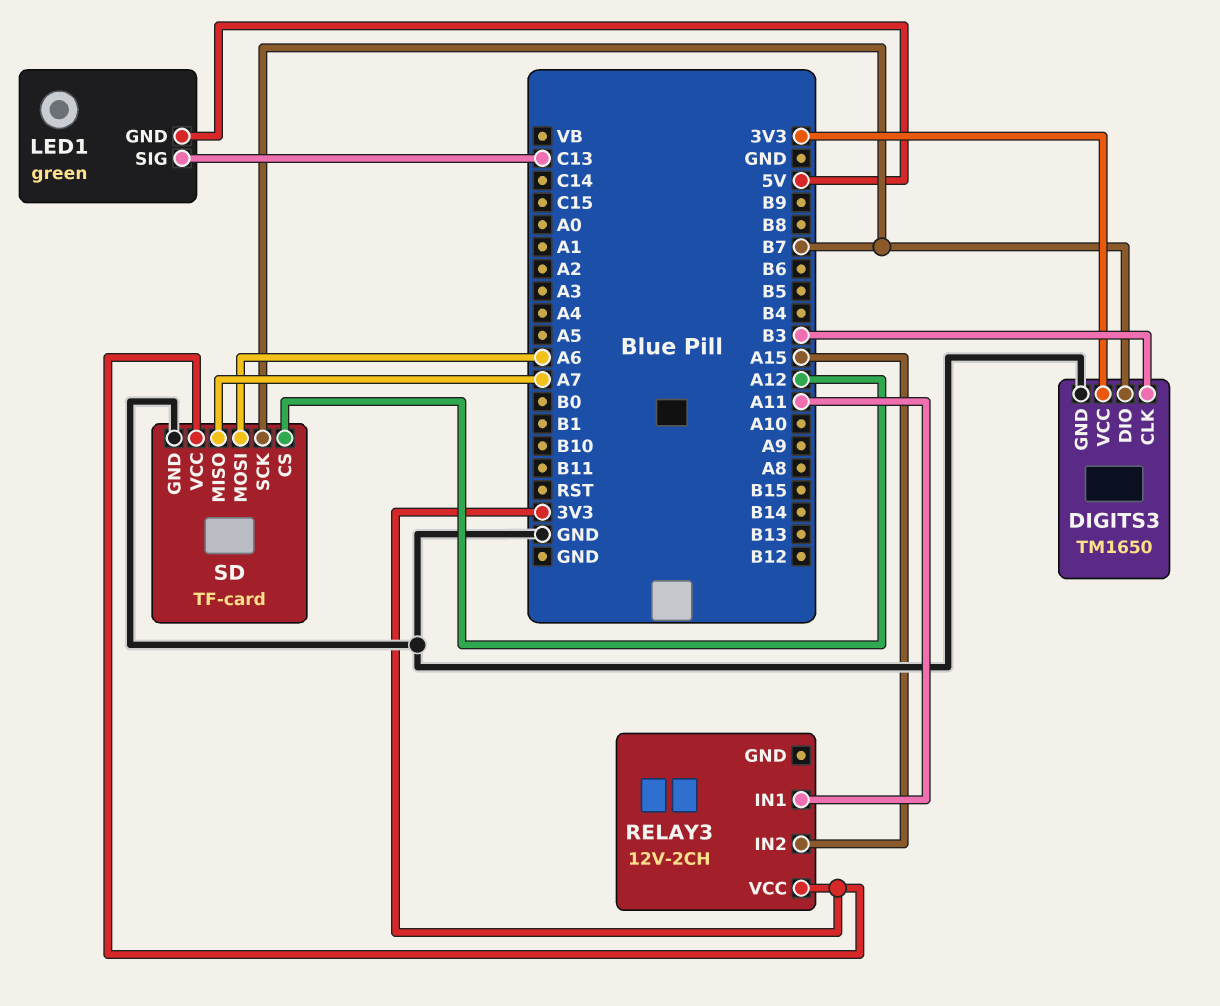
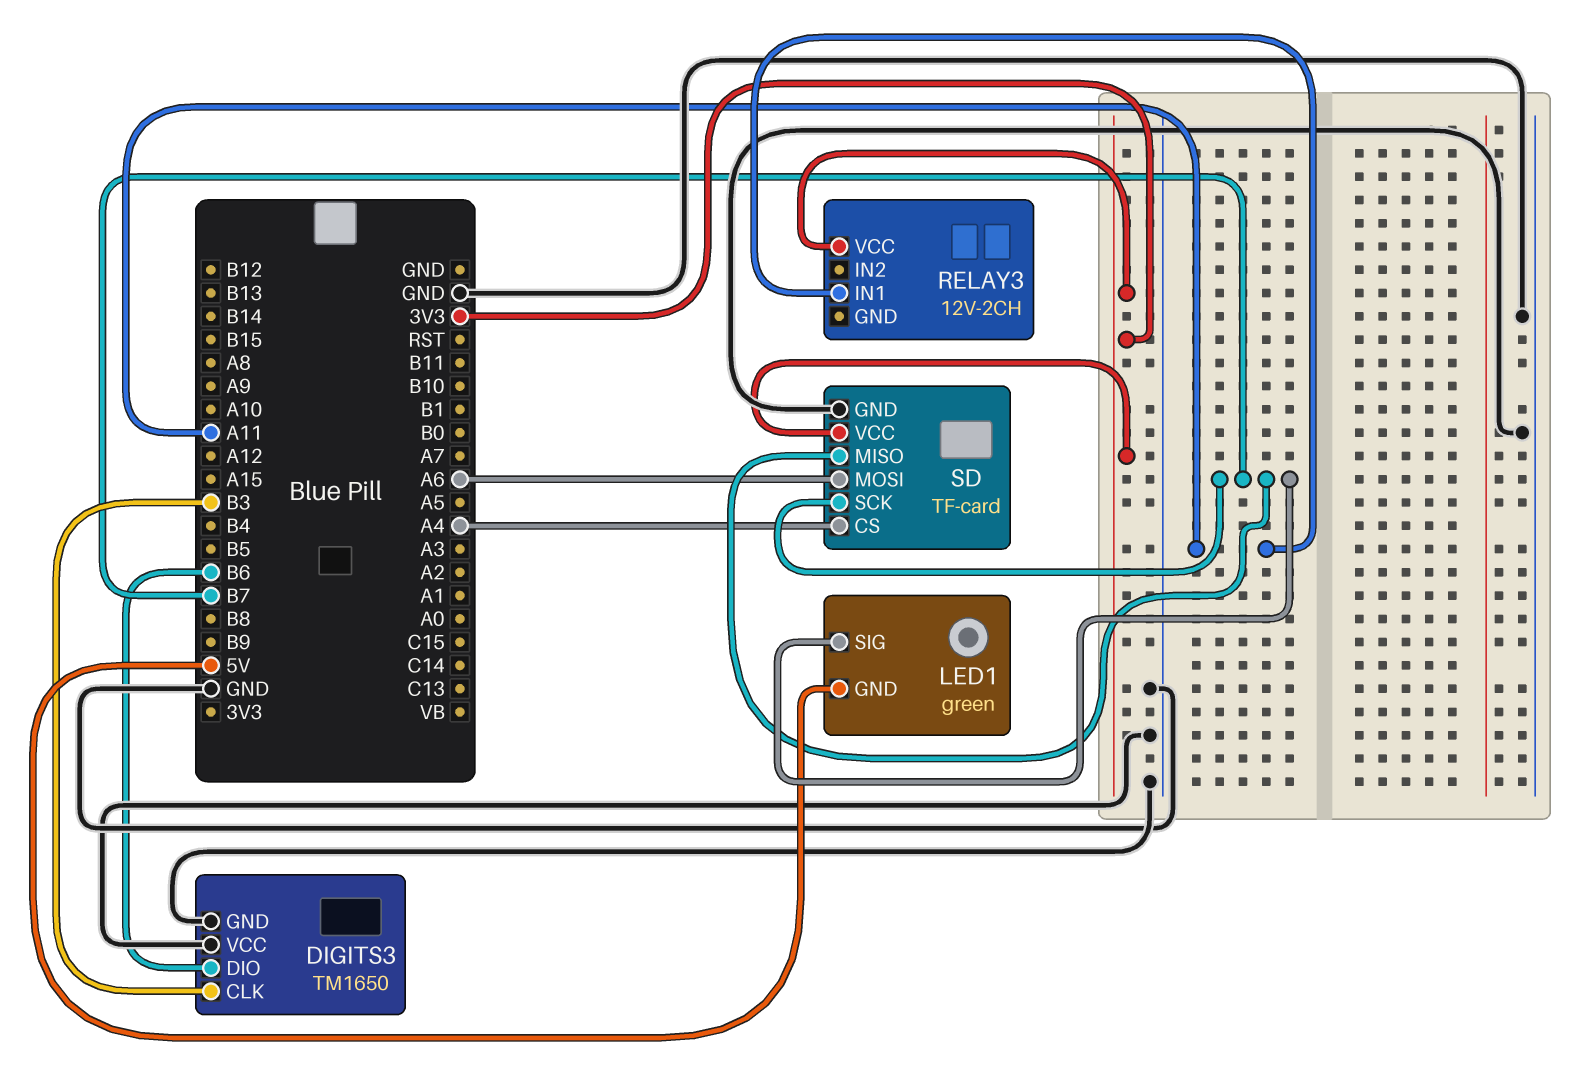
DIGITS3 pin DIO: B7 -> B6
DIGITS3 pin VCC: 3V3 -> GND
LED1 pin SIG: C13 -> B7
RELAY3 pin IN2: A15 -> none
SD pin CS: A12 -> A4
SD pin MISO: A7 -> B7

